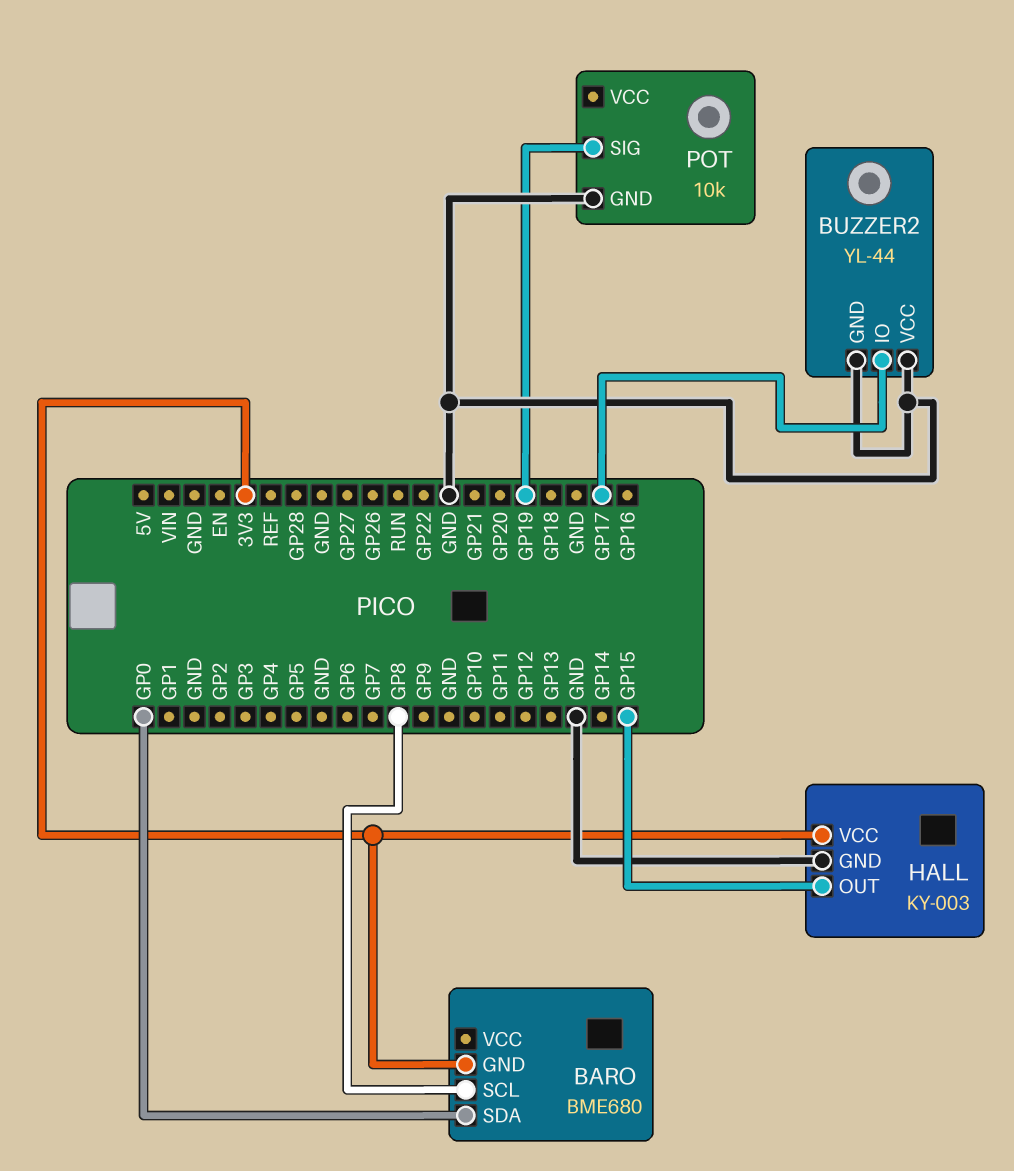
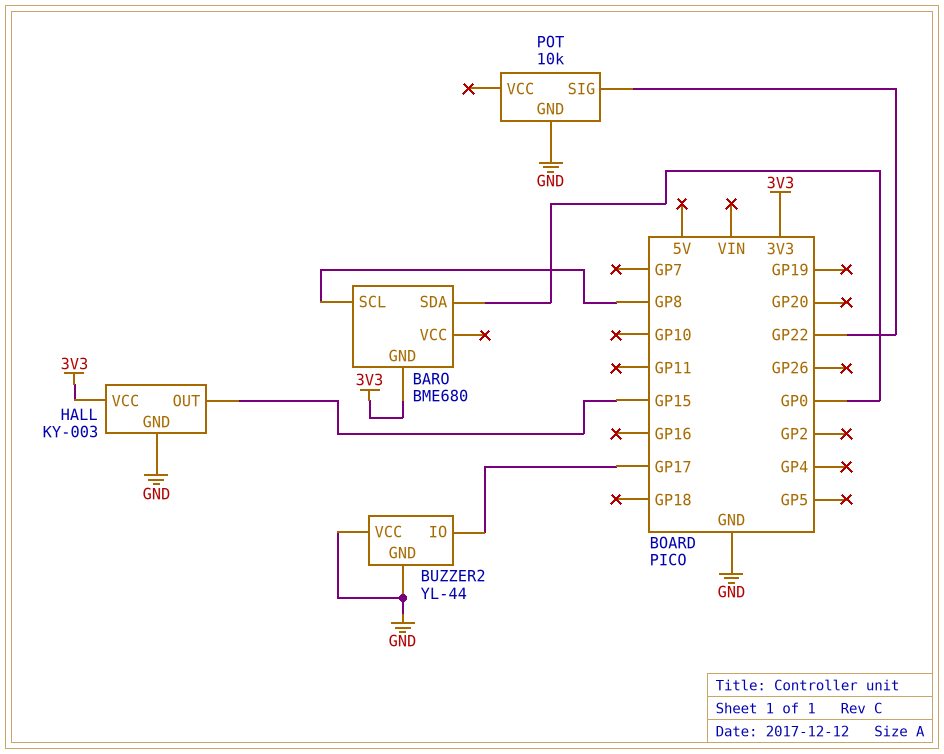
POT pin SIG: GP19 -> GP22

